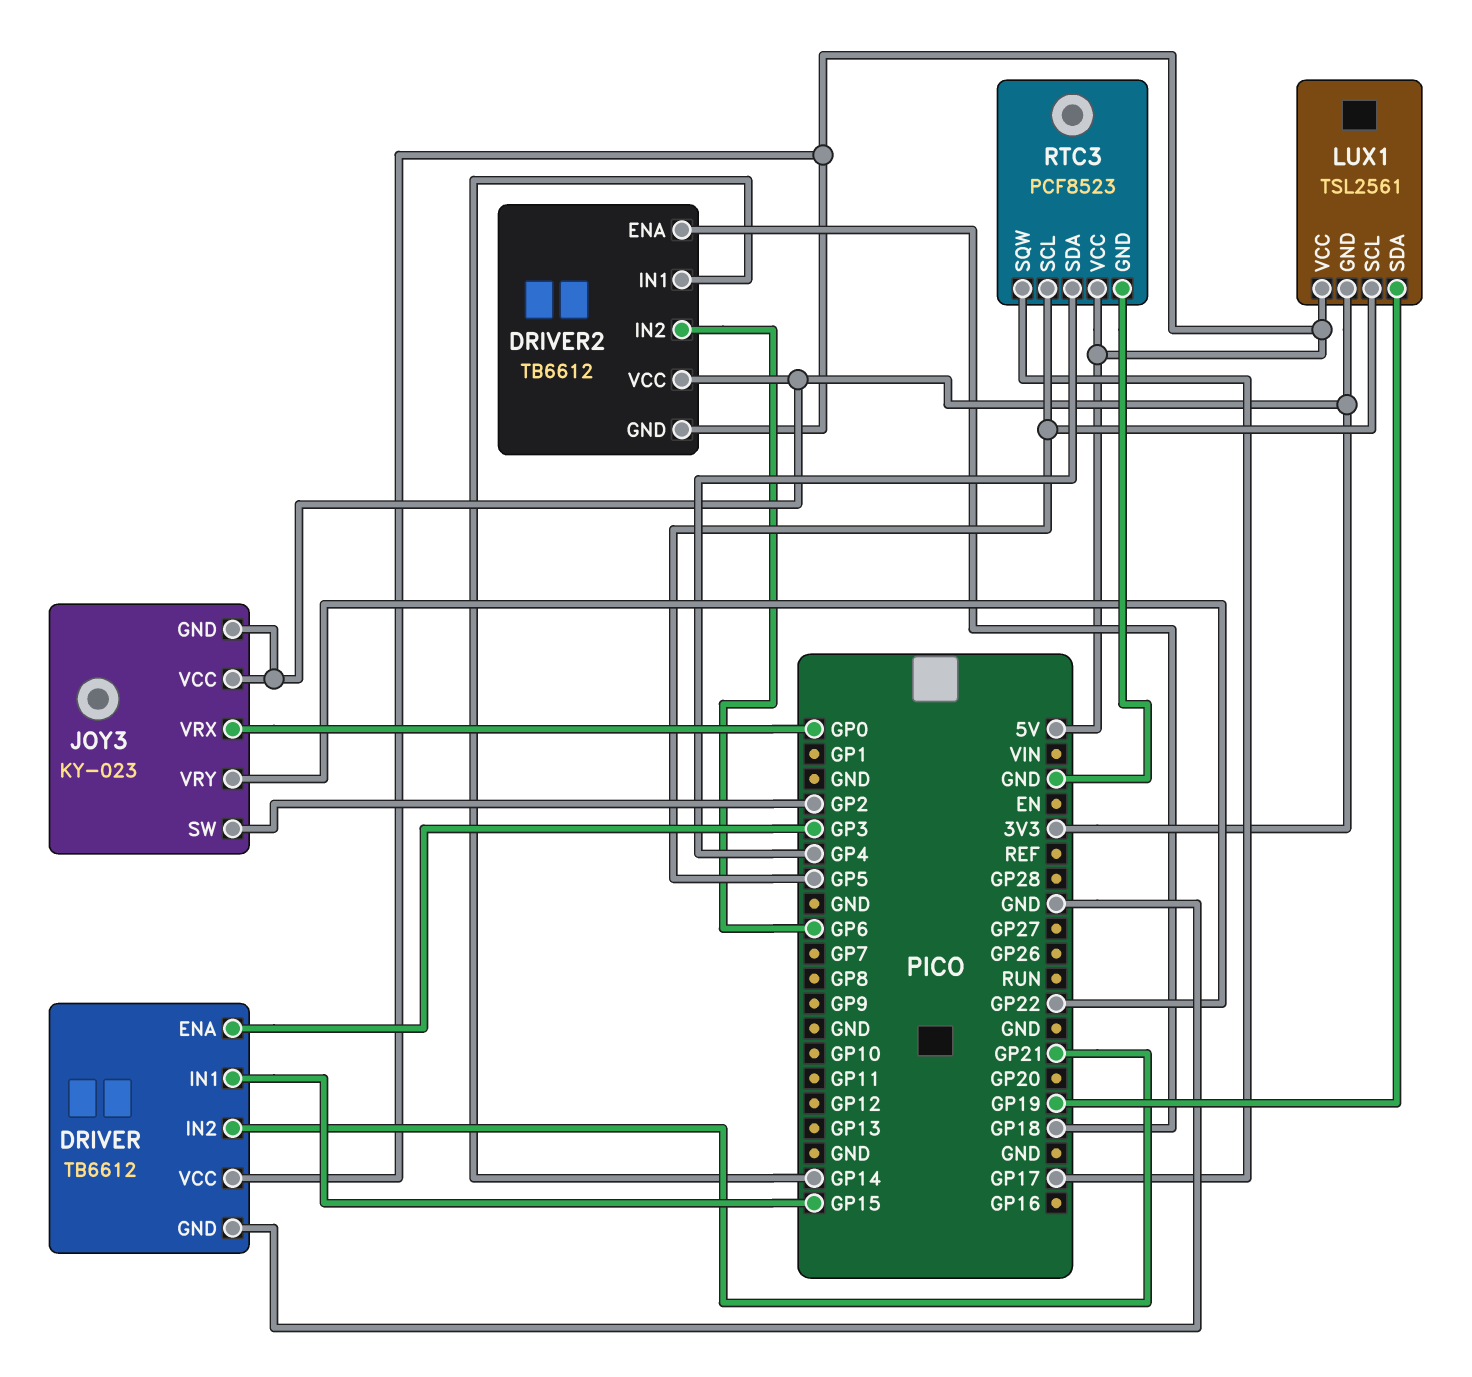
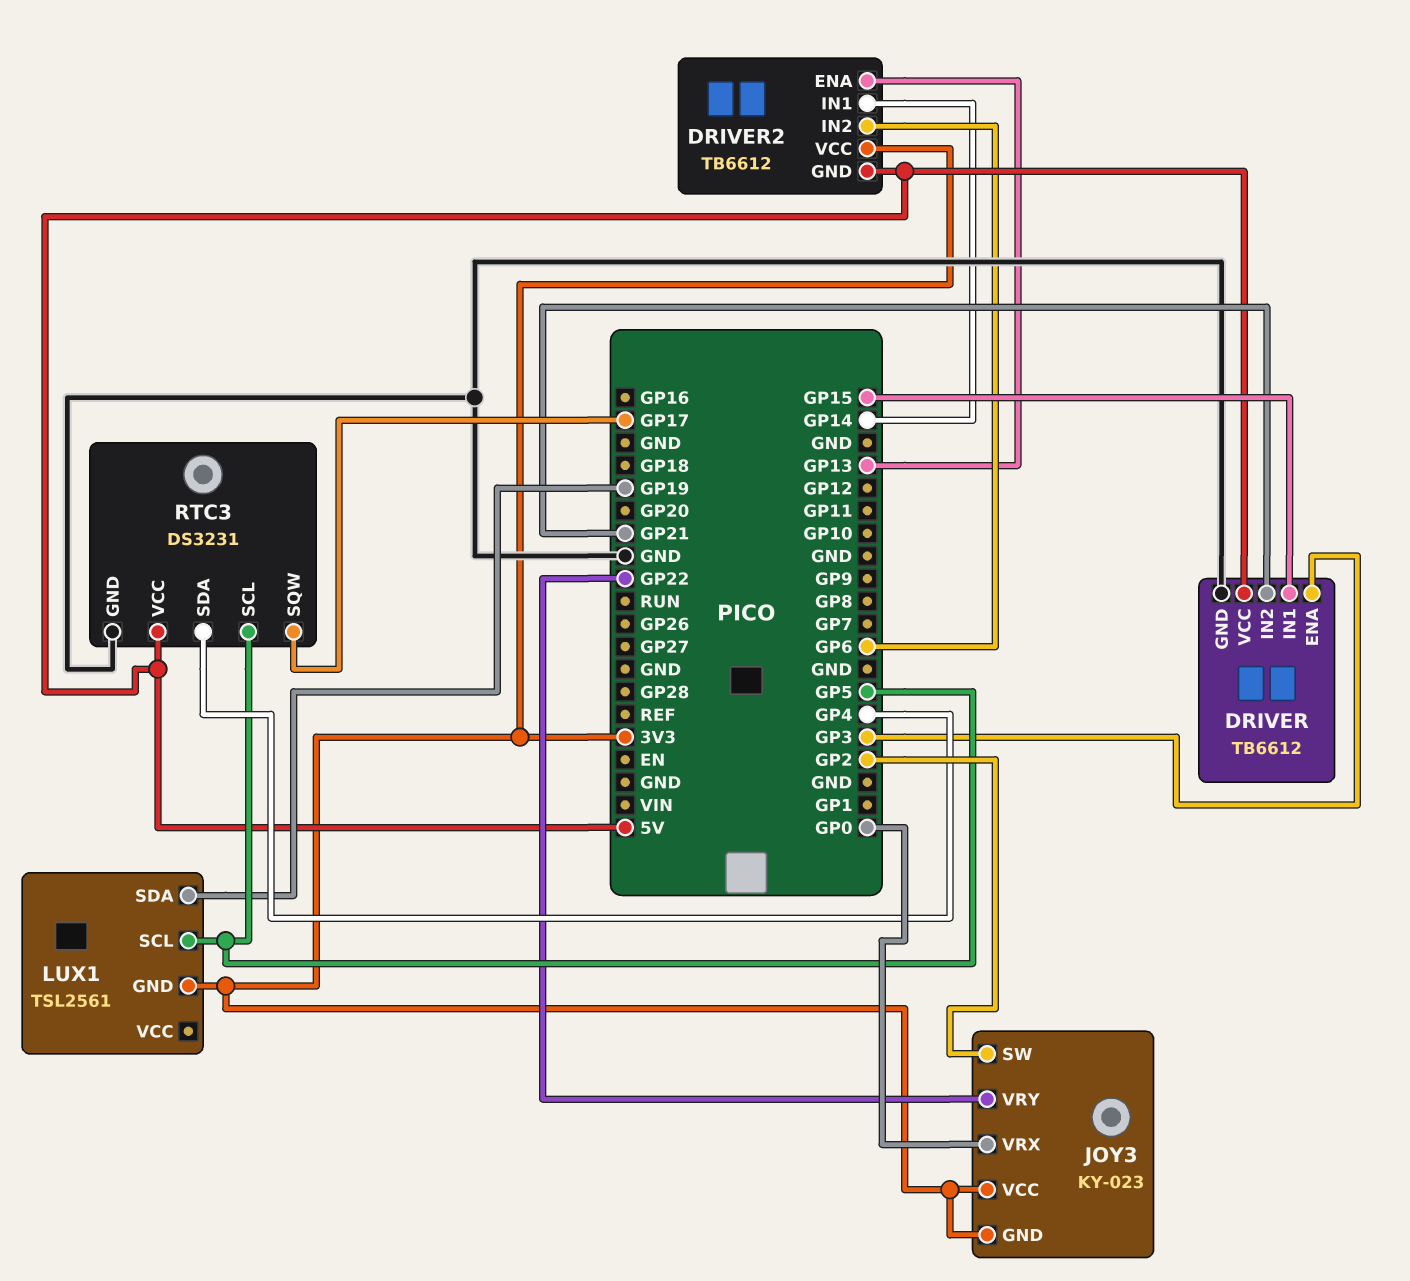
DRIVER2 pin ENA: GP18 -> GP13
LUX1 pin VCC: 5V -> none
RTC3: PCF8523 -> DS3231

